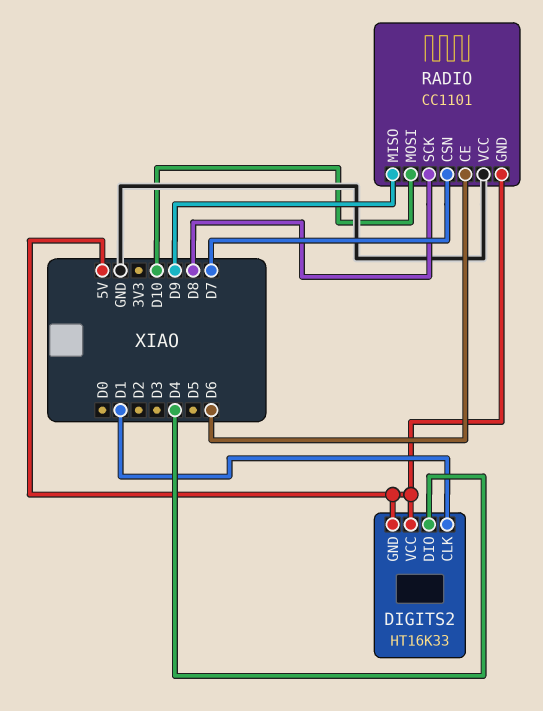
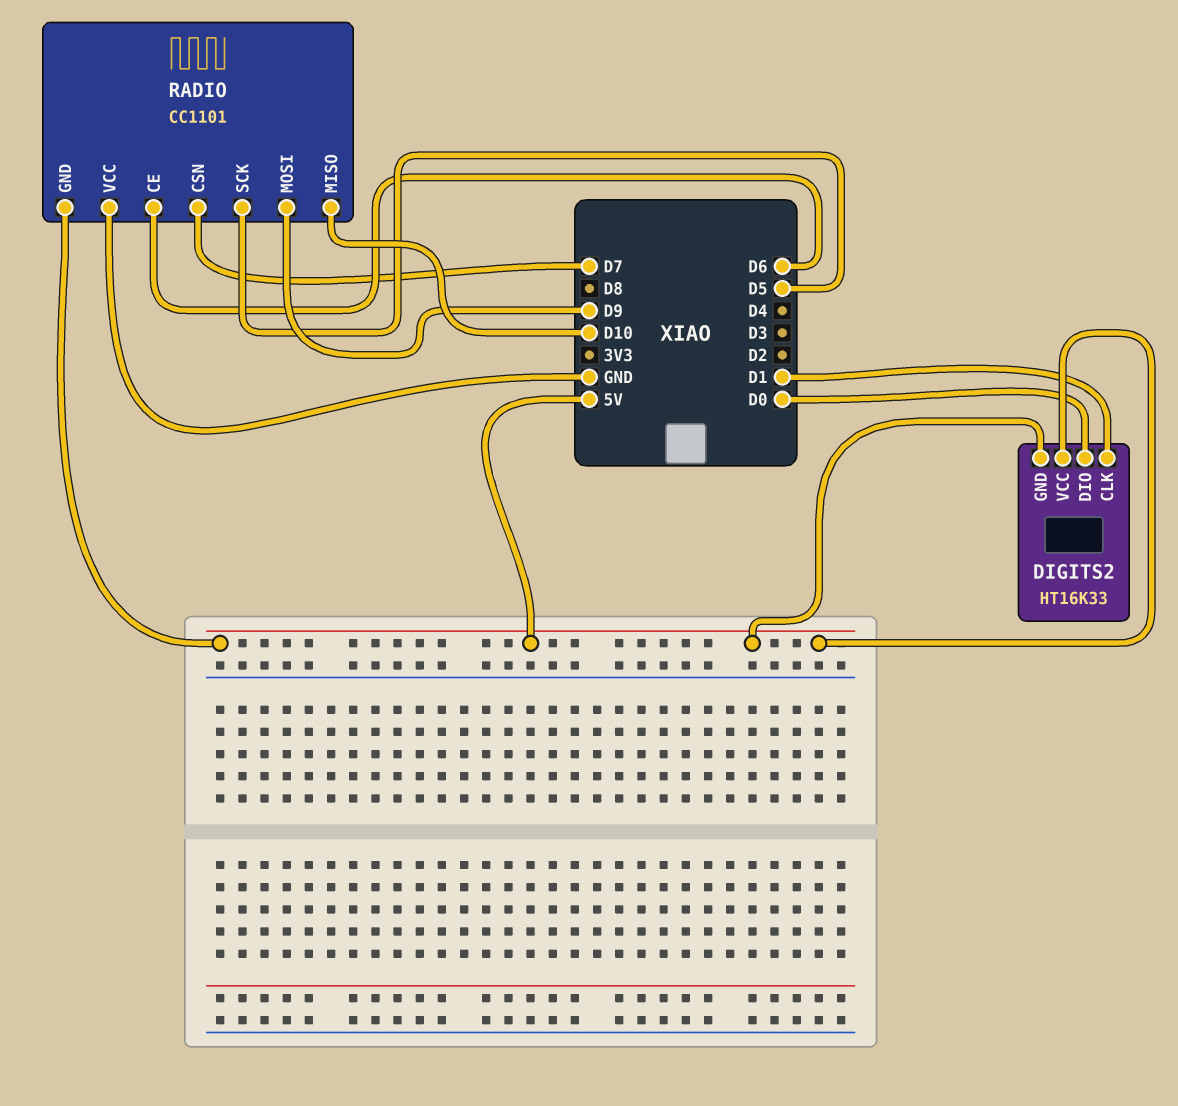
DIGITS2 pin DIO: D4 -> D0
RADIO pin MISO: D9 -> D10
RADIO pin MOSI: D10 -> D9
RADIO pin SCK: D8 -> D5

